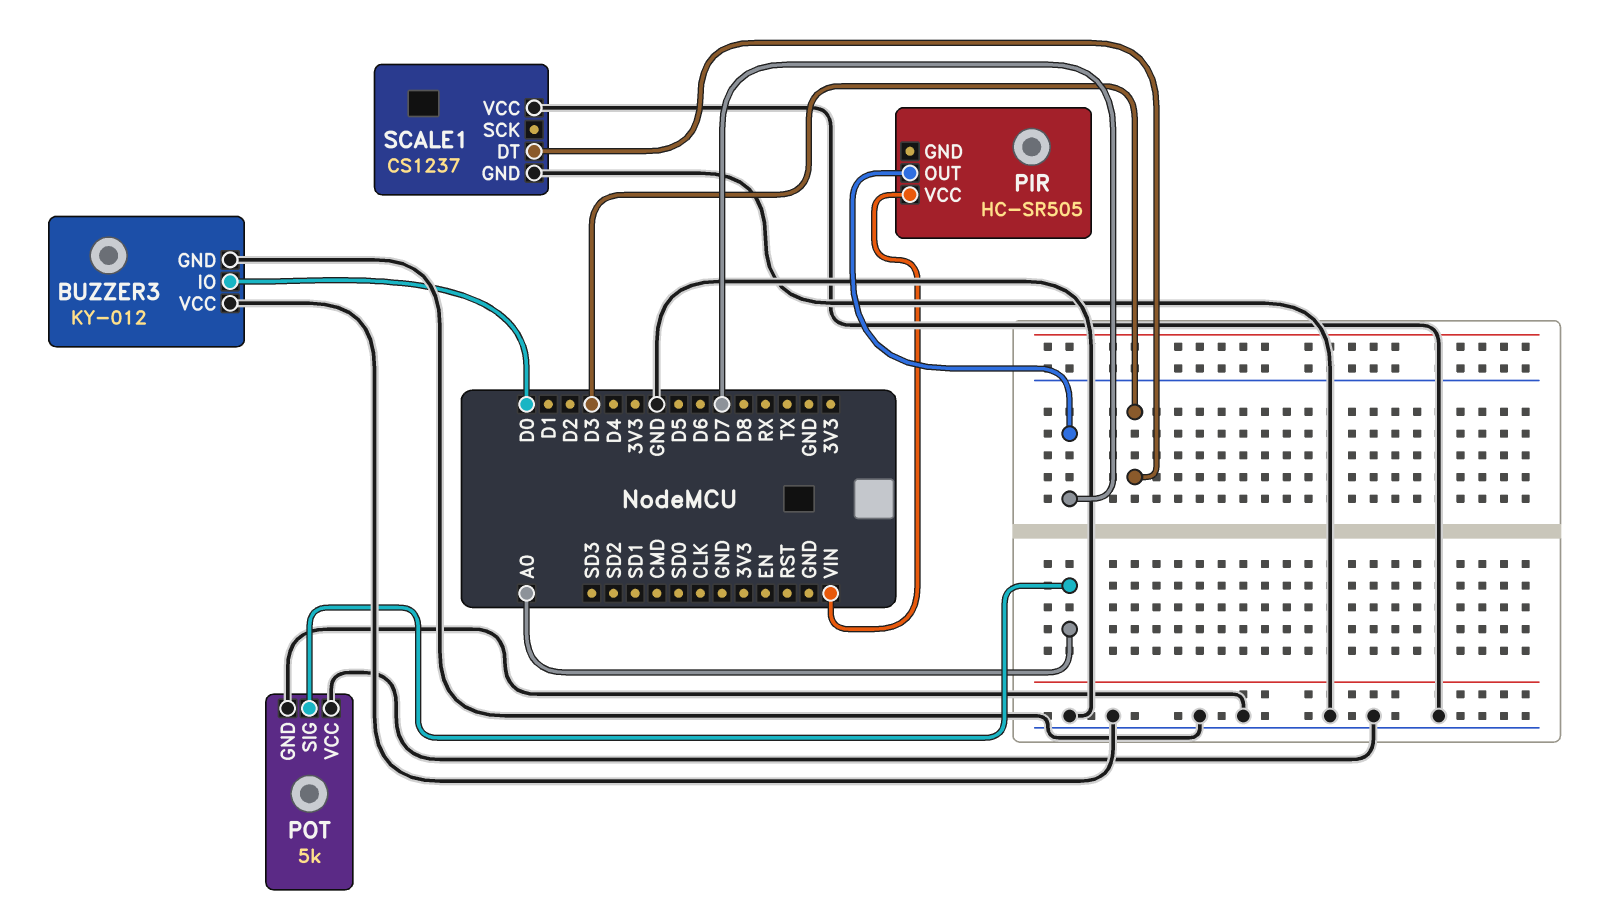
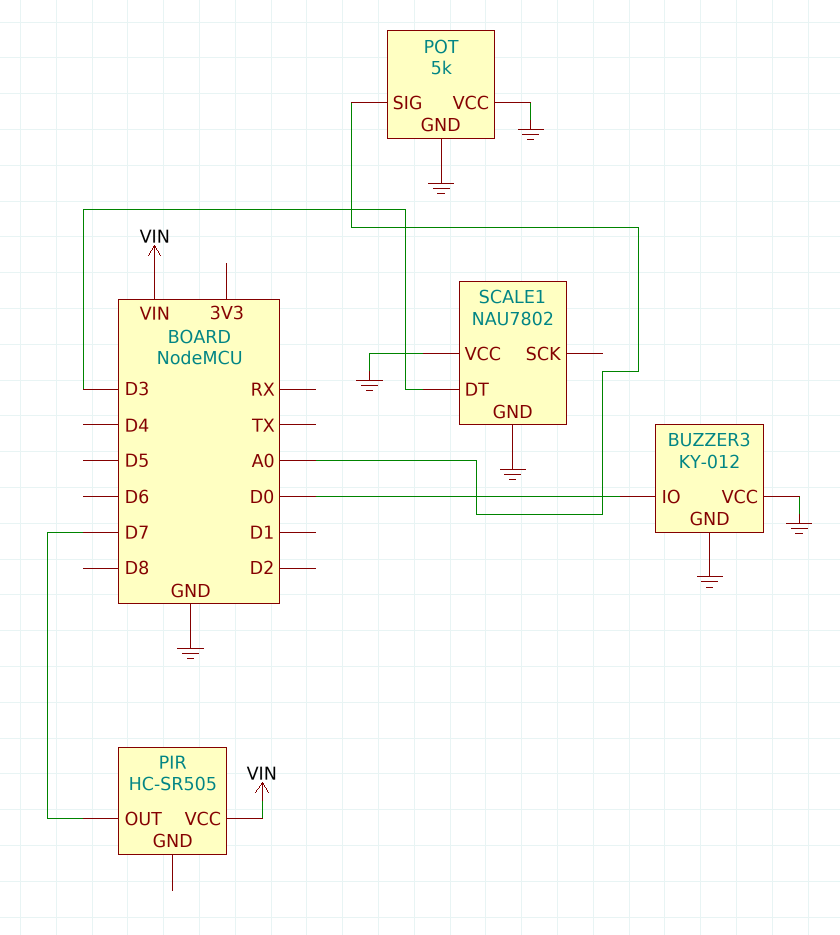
SCALE1: CS1237 -> NAU7802

